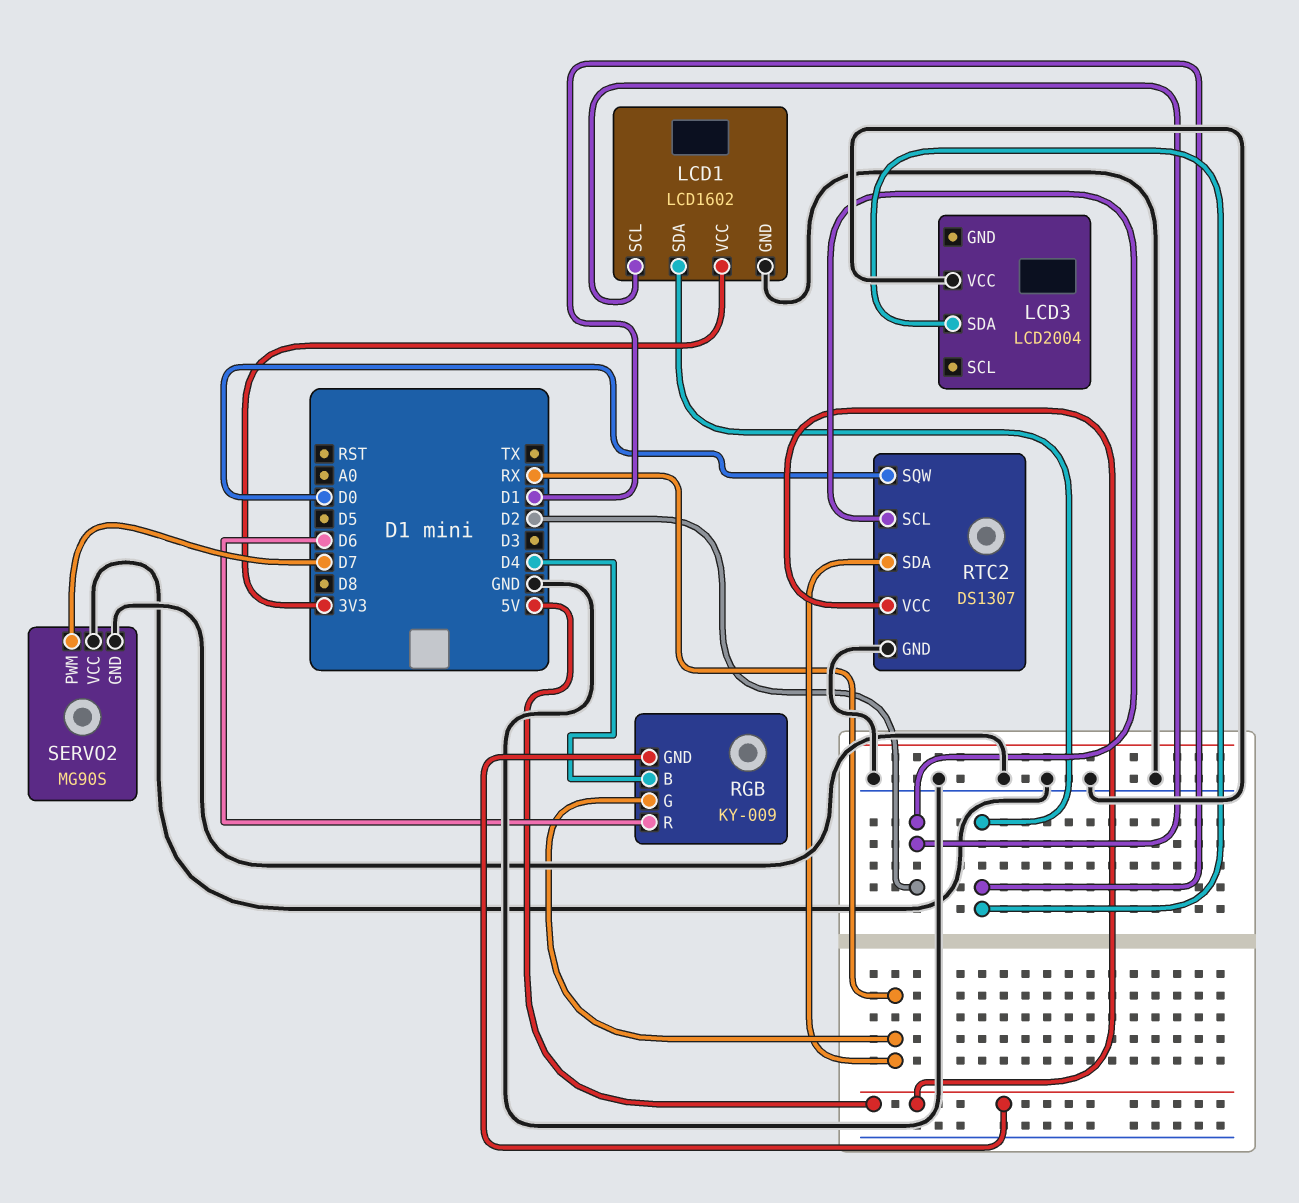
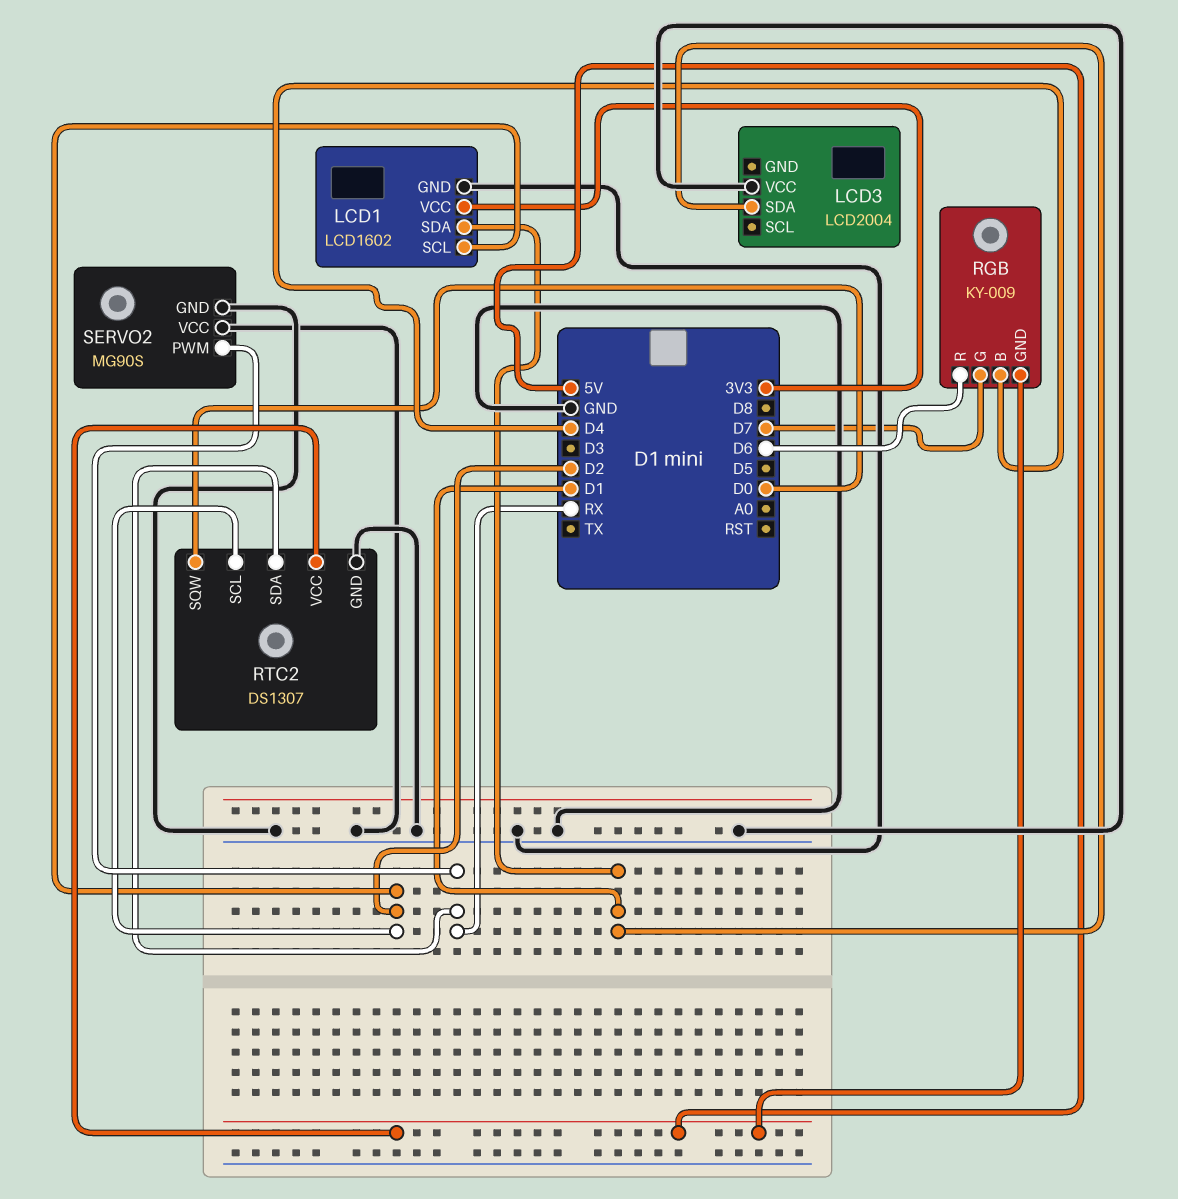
RGB pin G: RX -> D7
SERVO2 pin PWM: D7 -> RX

